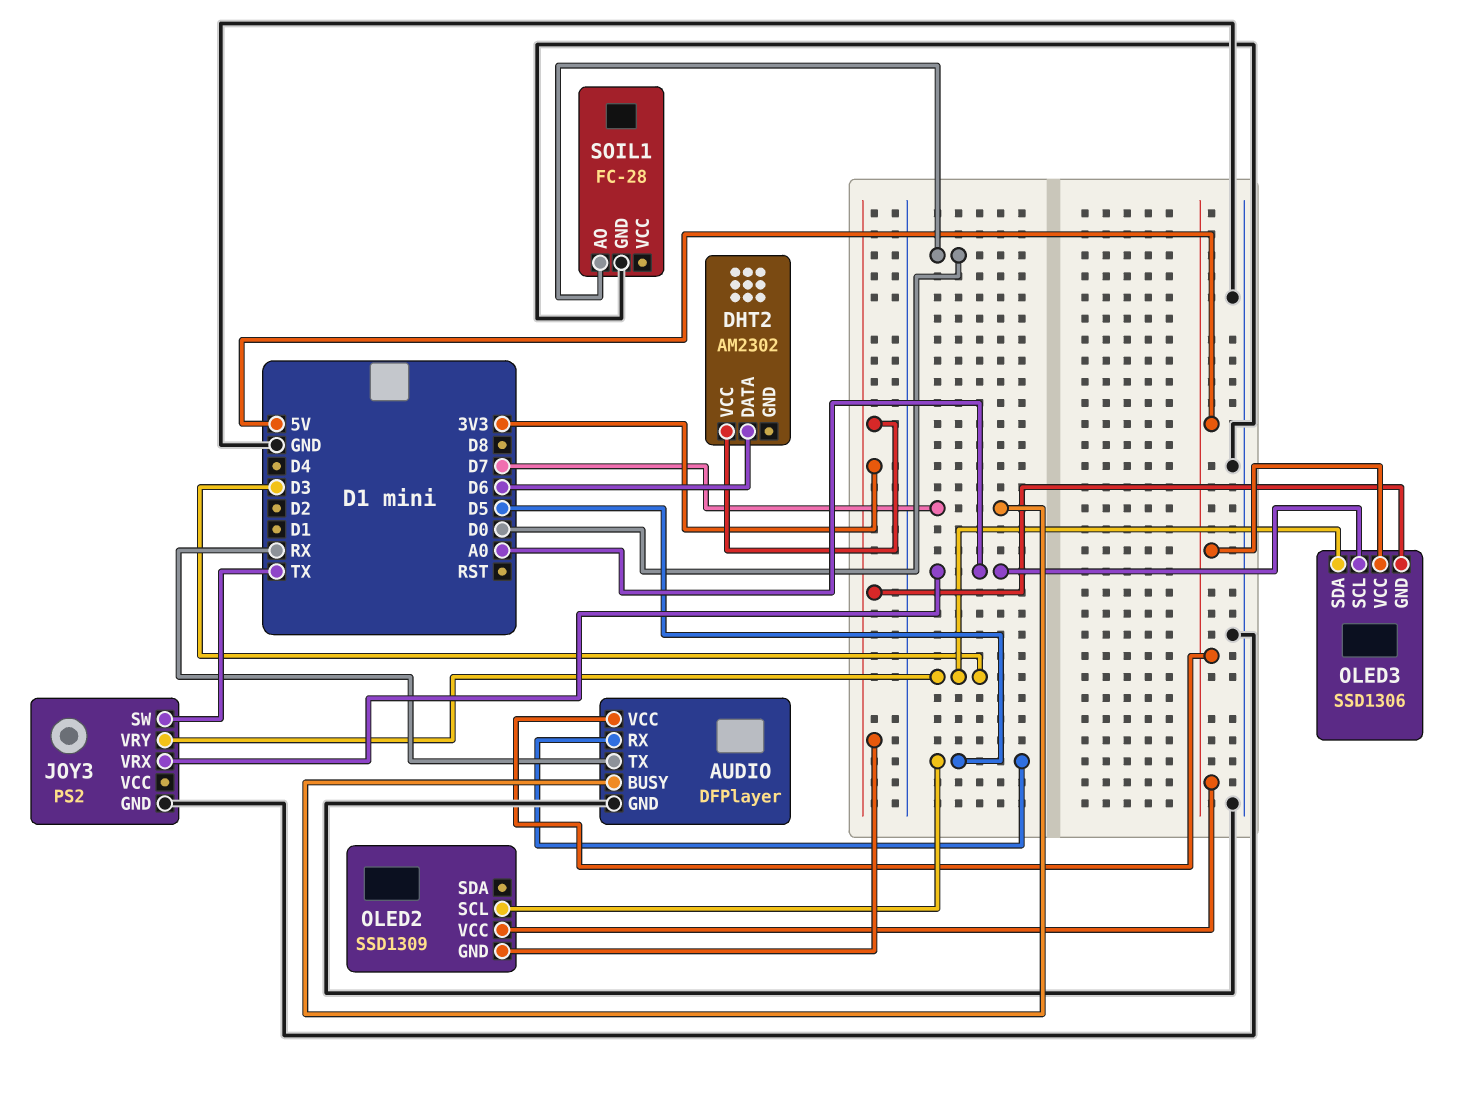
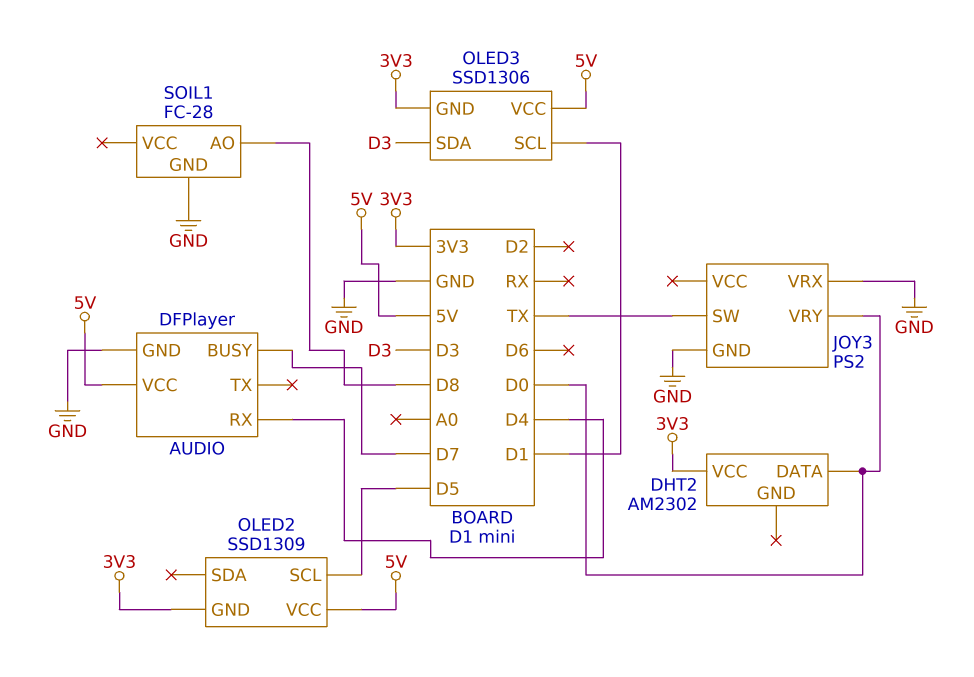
AUDIO pin RX: D5 -> D4
AUDIO pin TX: RX -> none
DHT2 pin DATA: D6 -> D0
JOY3 pin VRX: A0 -> GND
JOY3 pin VRY: D3 -> D0
OLED3 pin SCL: A0 -> D1
SOIL1 pin AO: D0 -> D8

